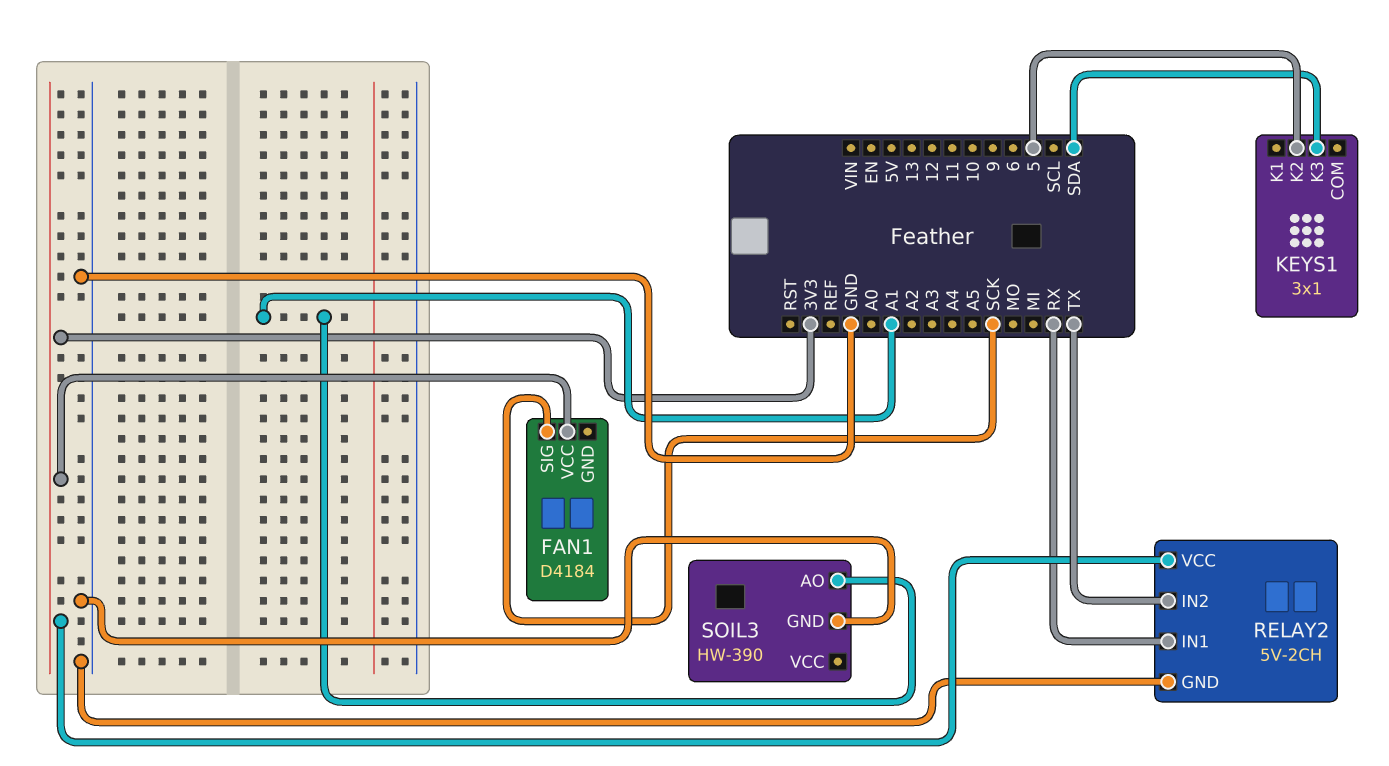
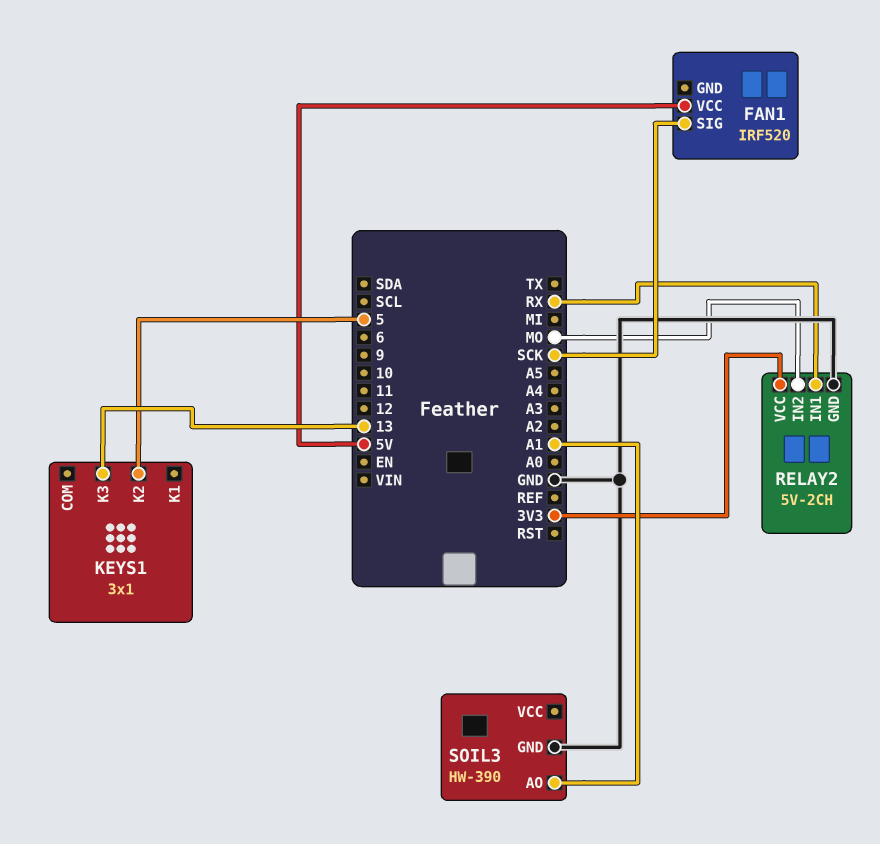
FAN1: D4184 -> IRF520
FAN1 pin VCC: 3V3 -> 5V
KEYS1 pin K3: SDA -> 13
RELAY2 pin IN2: TX -> MO

